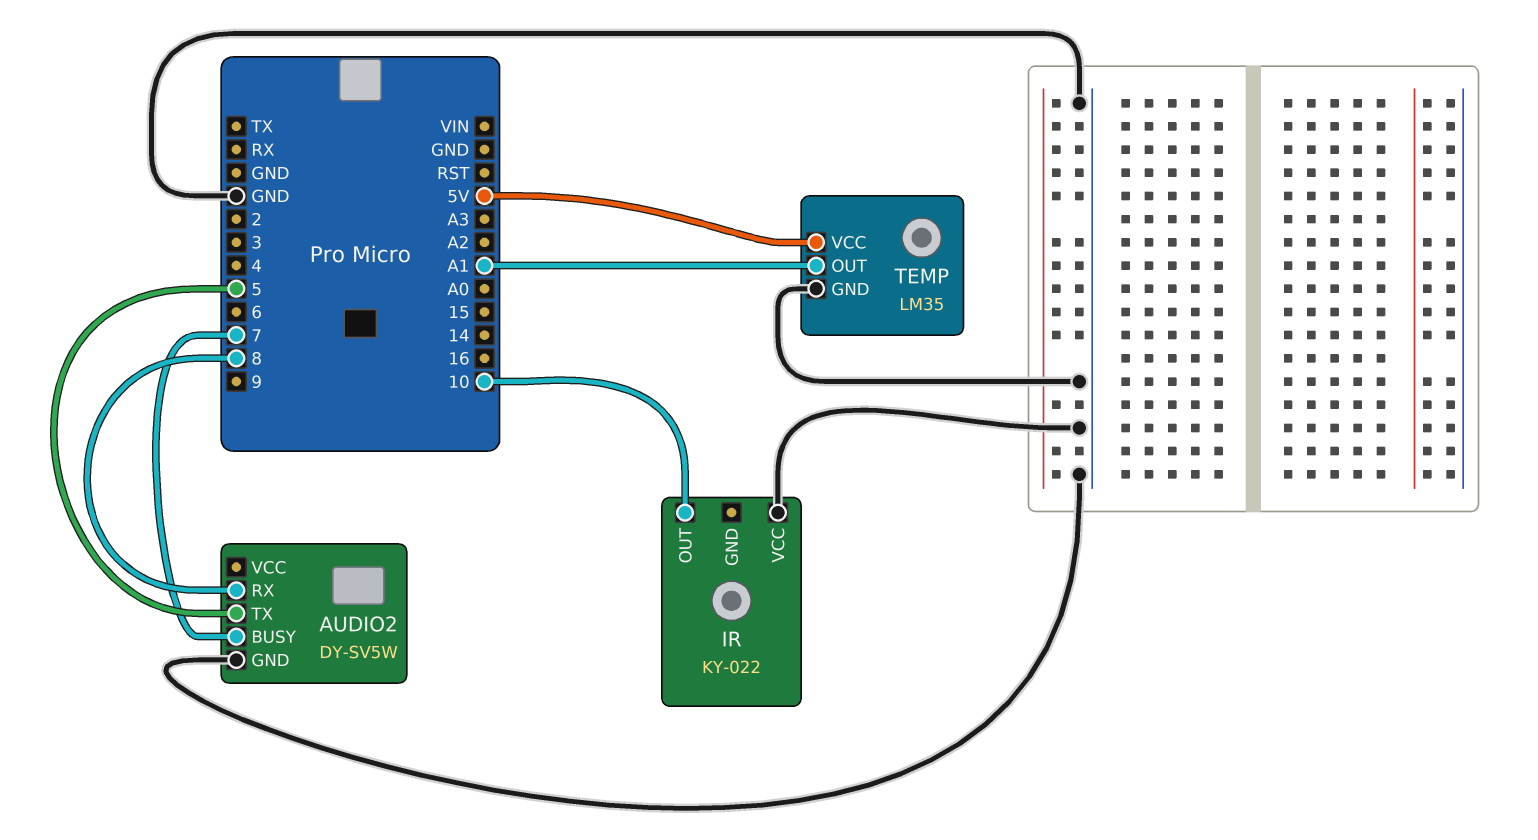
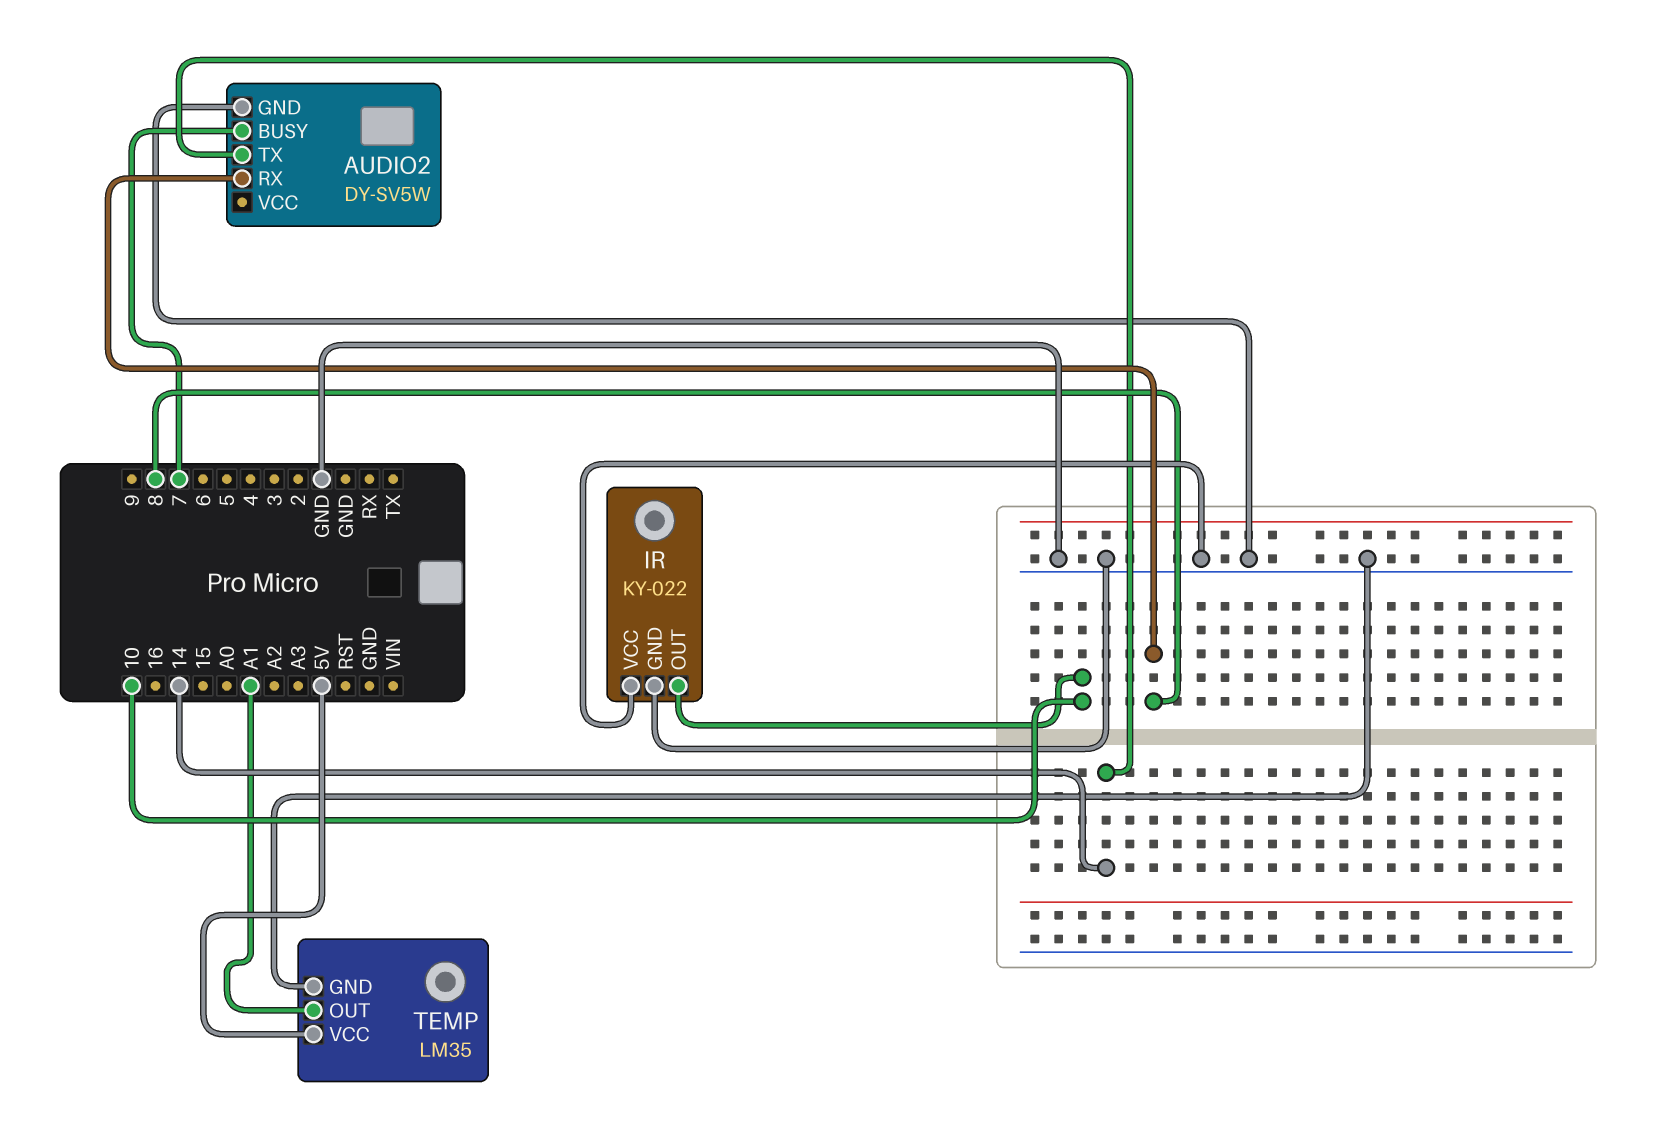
AUDIO2 pin TX: 5 -> 14
IR pin GND: none -> GND

